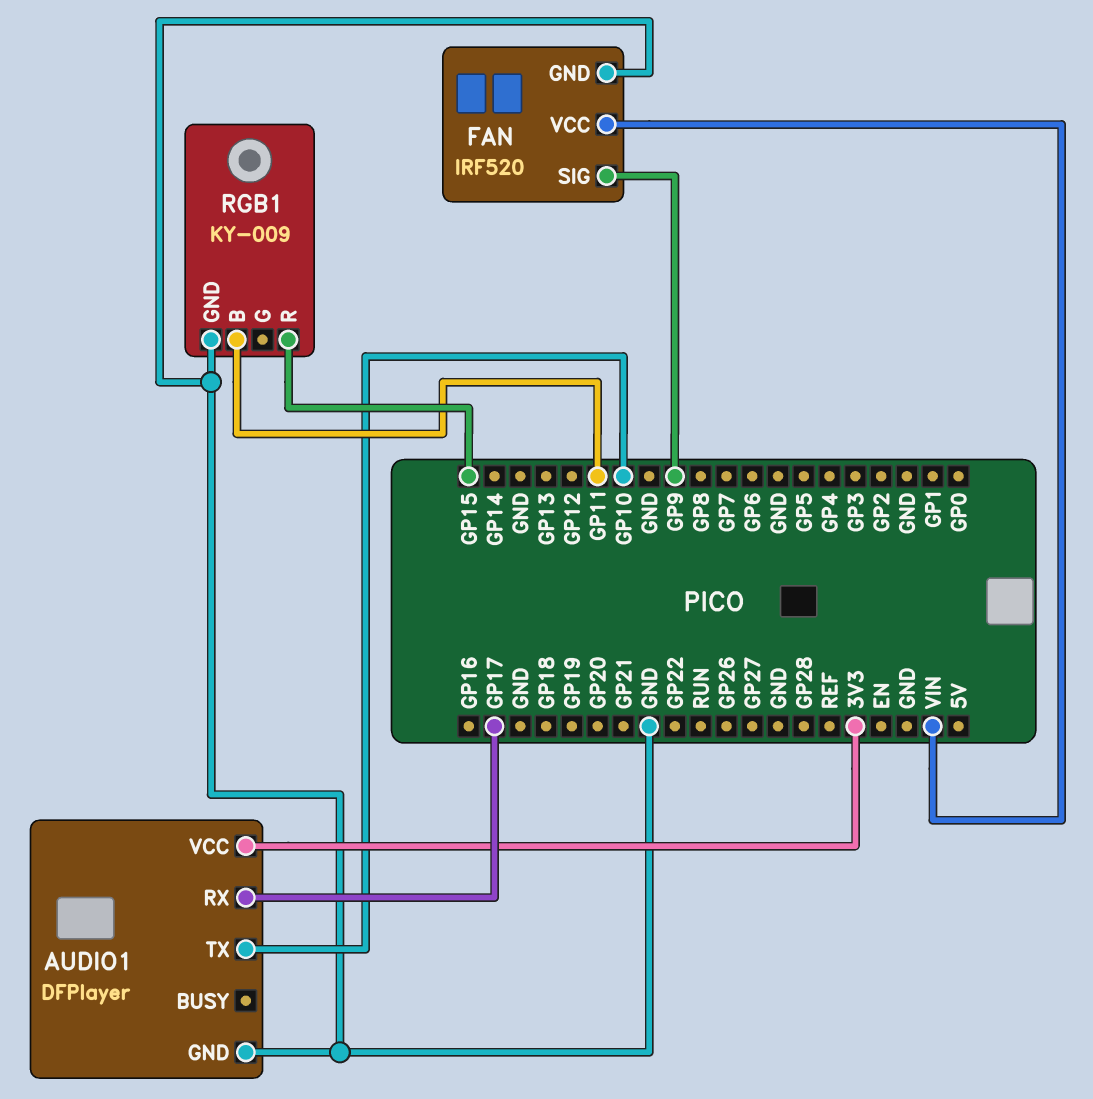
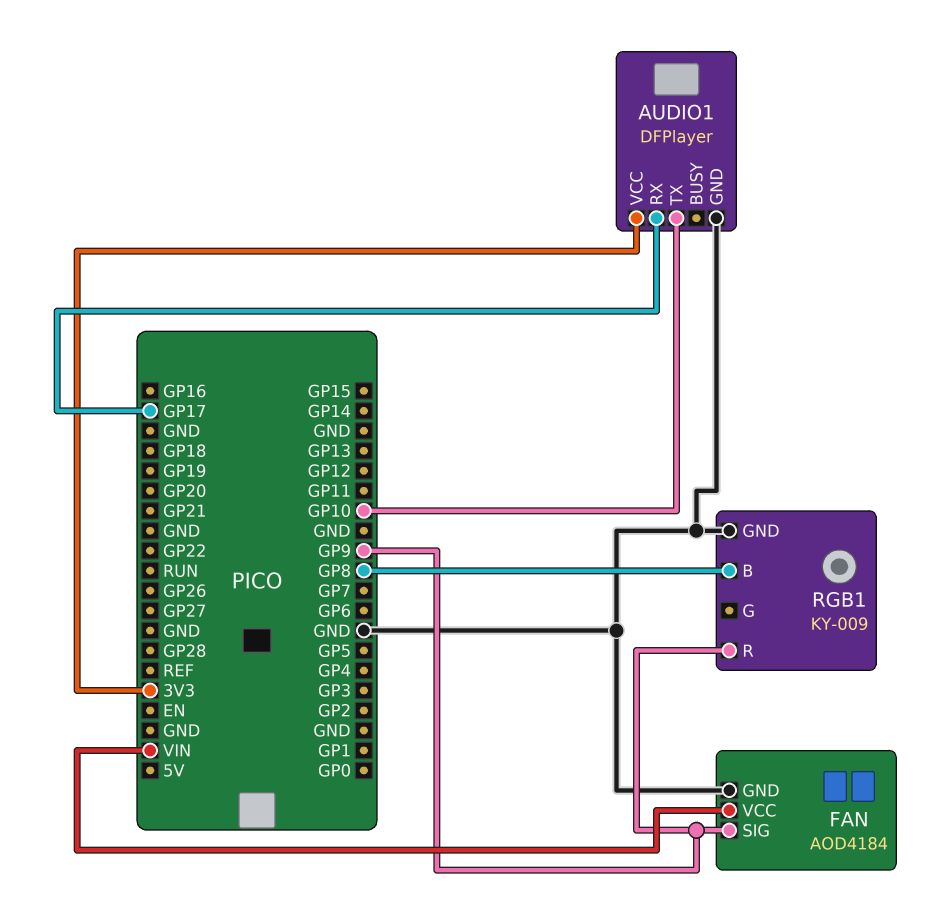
FAN: IRF520 -> AOD4184
RGB1 pin B: GP11 -> GP8
RGB1 pin R: GP15 -> GP9

